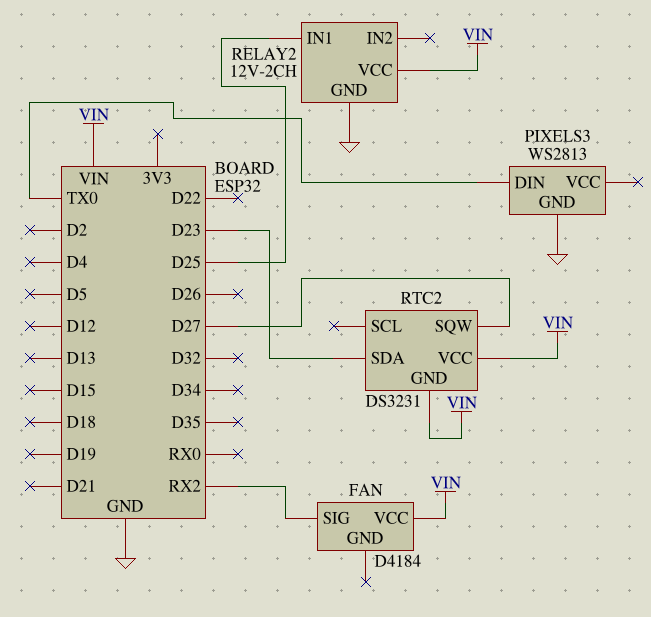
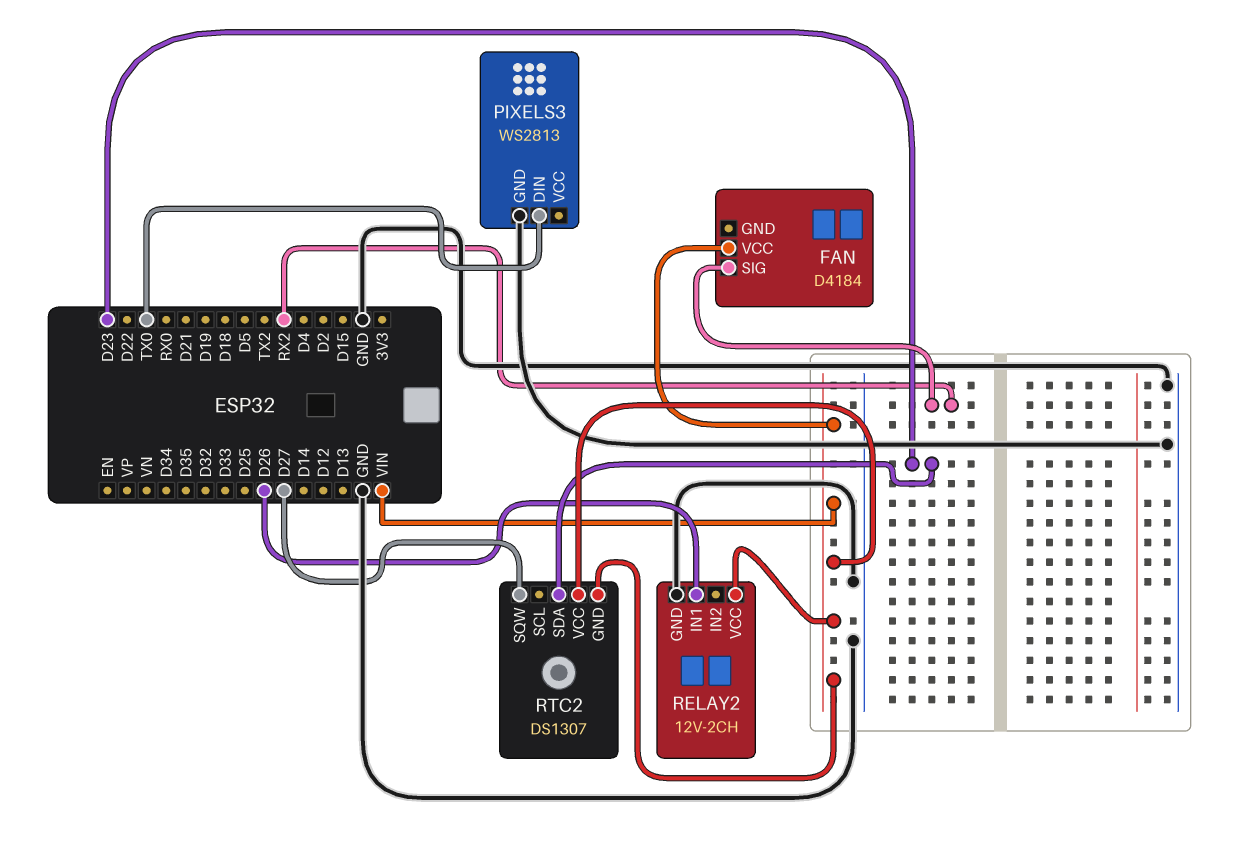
RELAY2 pin IN1: D25 -> D26
RTC2: DS3231 -> DS1307

